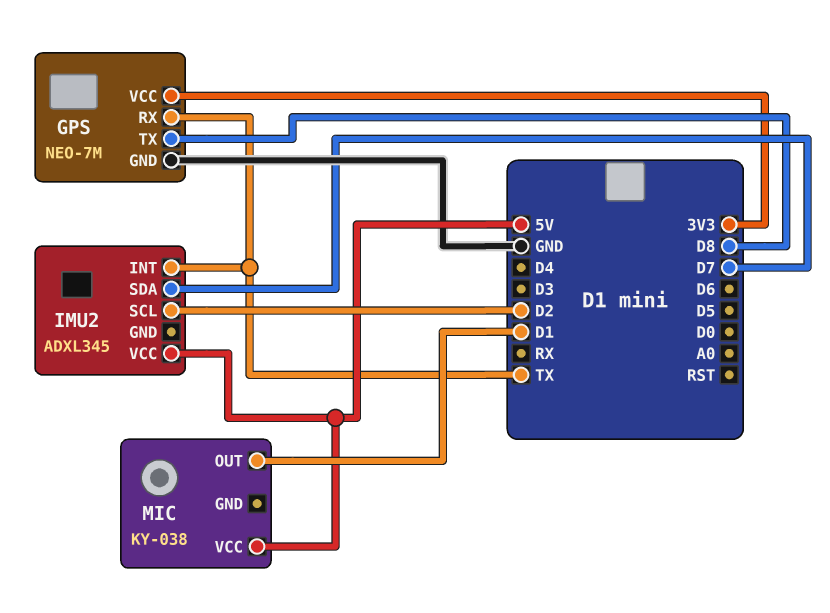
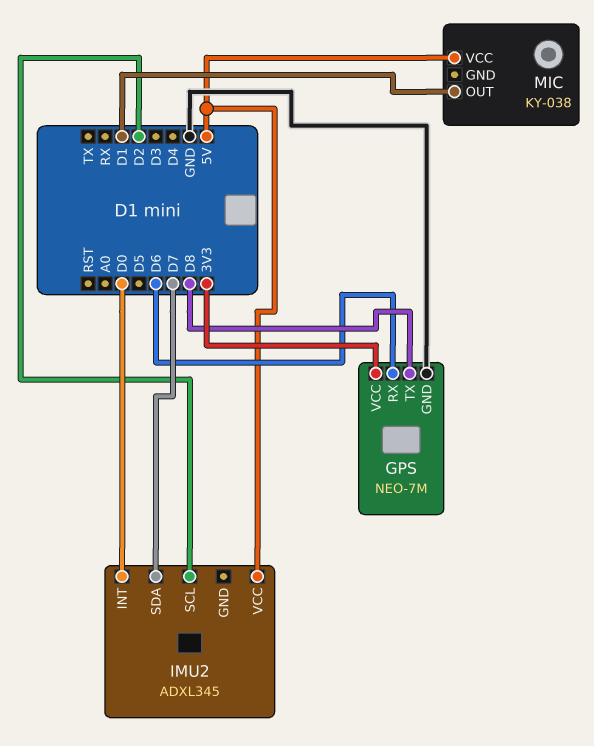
GPS pin RX: TX -> D6
IMU2 pin INT: TX -> D0

